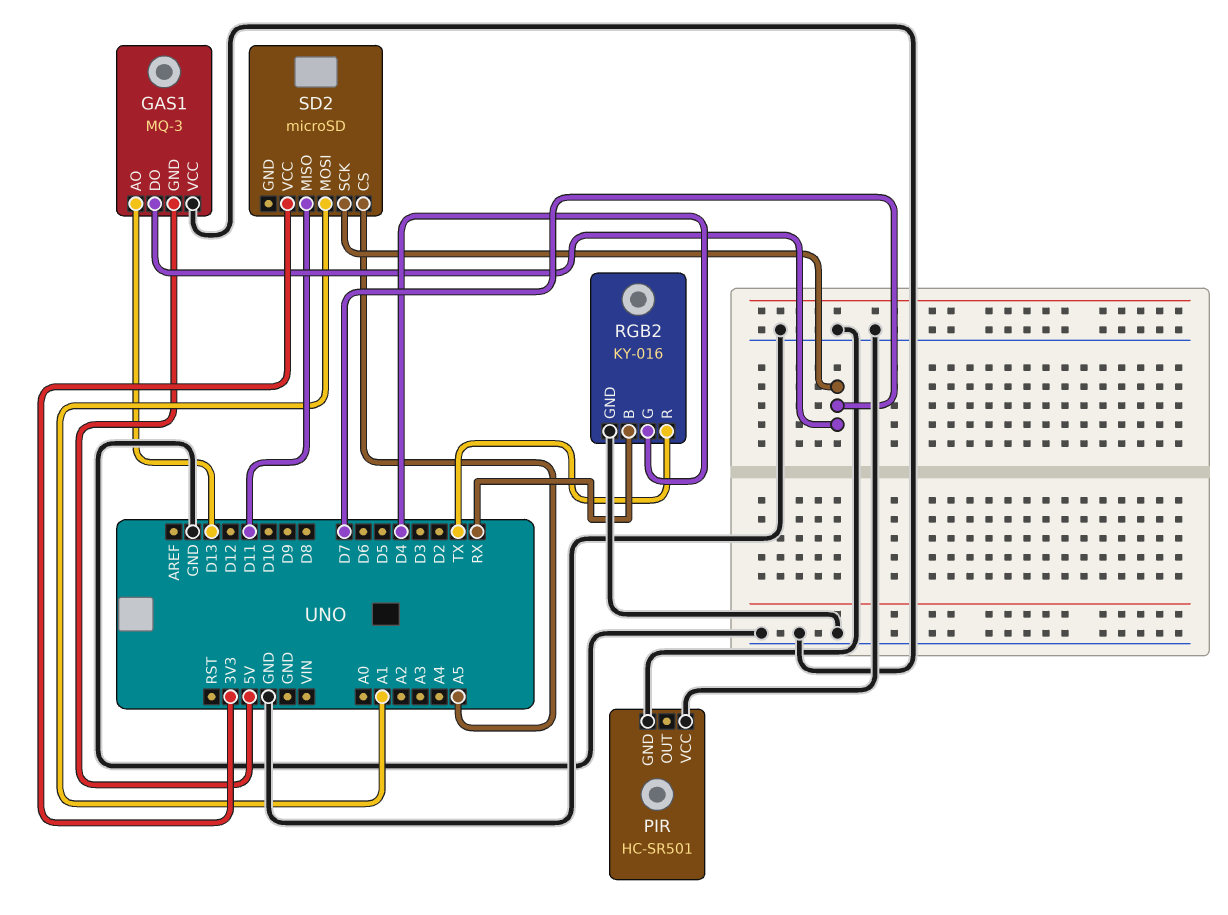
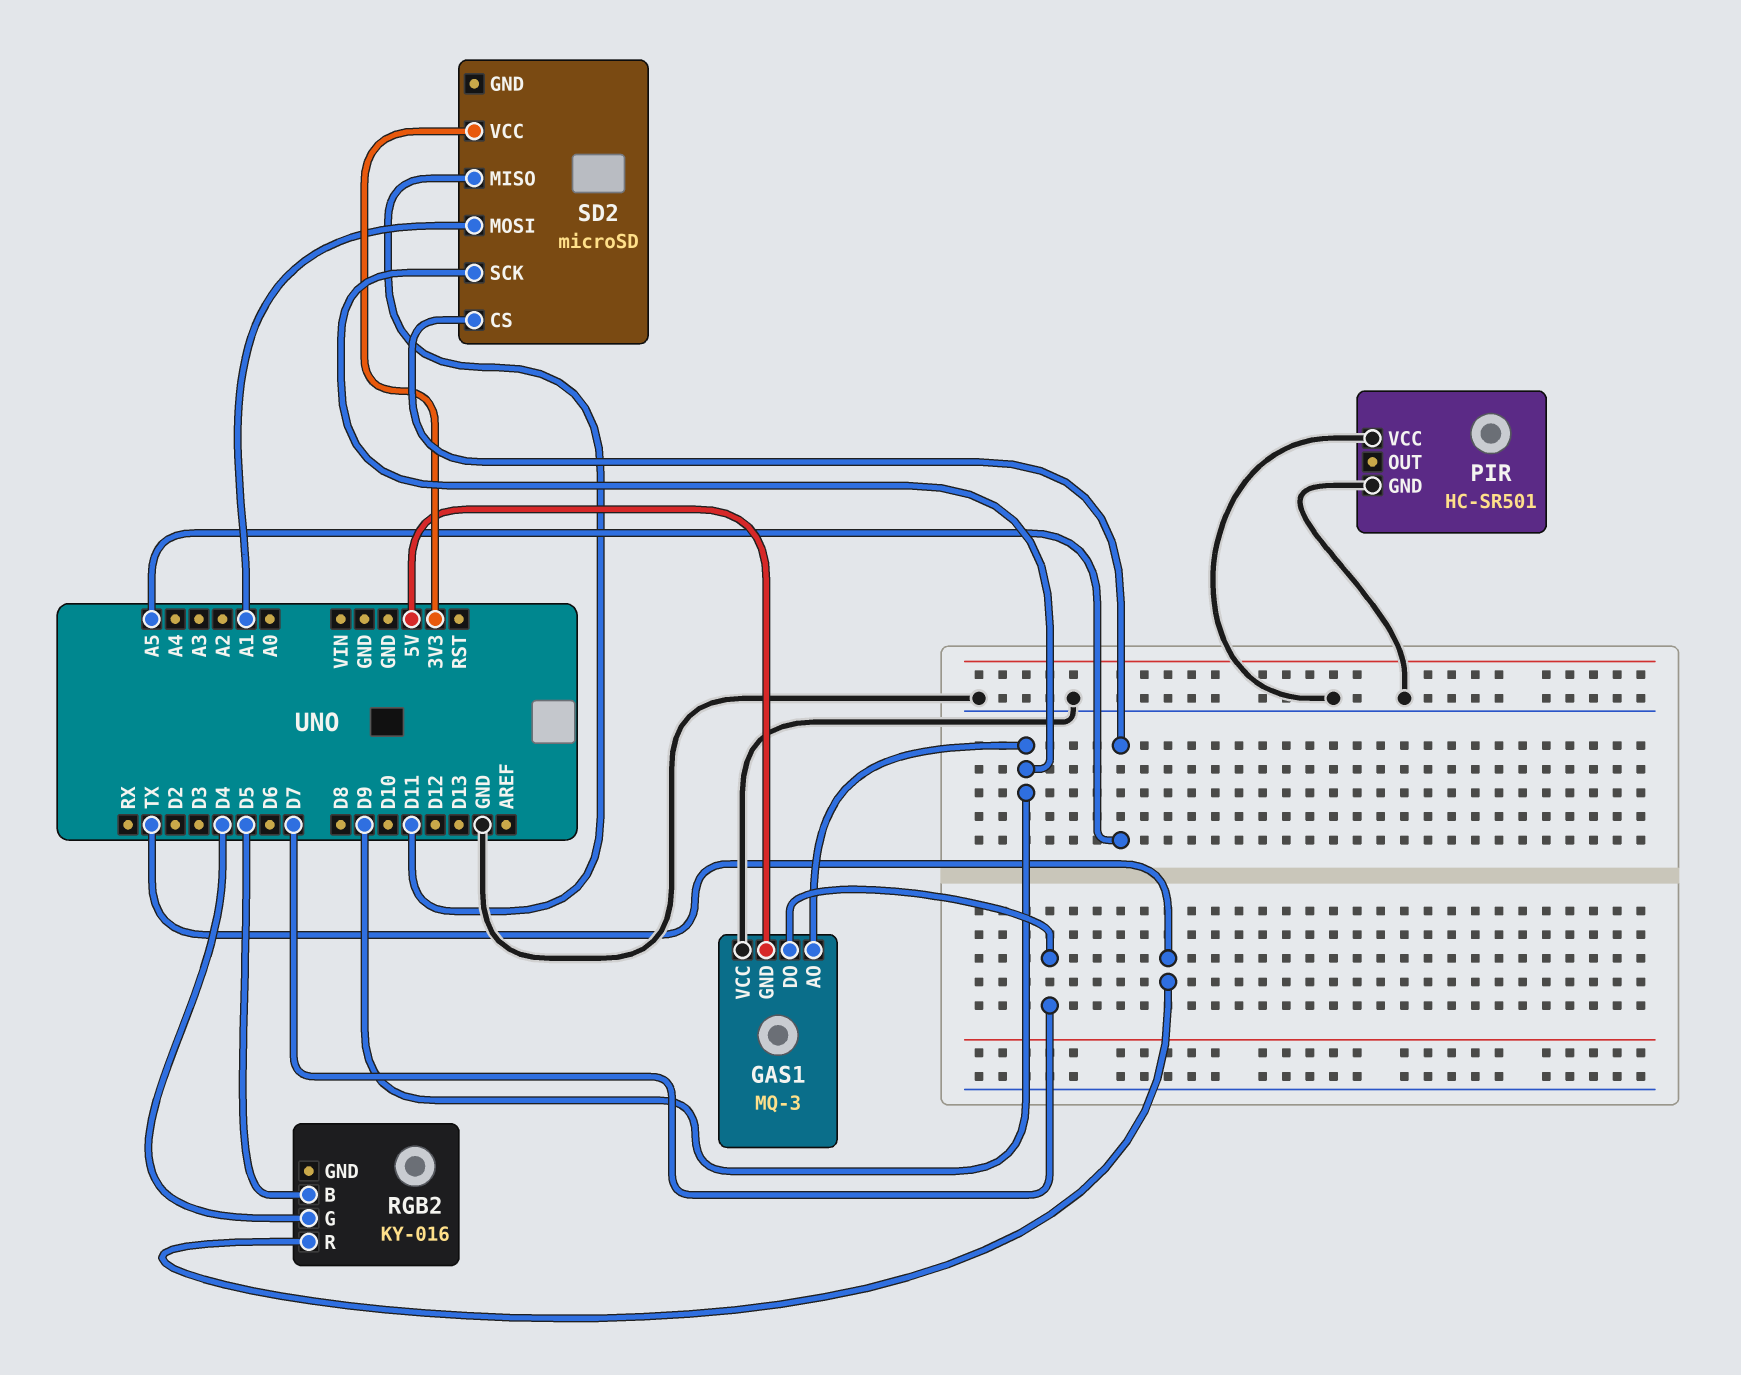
GAS1 pin AO: D13 -> D9
RGB2 pin B: RX -> D5
RGB2 pin GND: GND -> none
SD2 pin SCK: D7 -> D9

